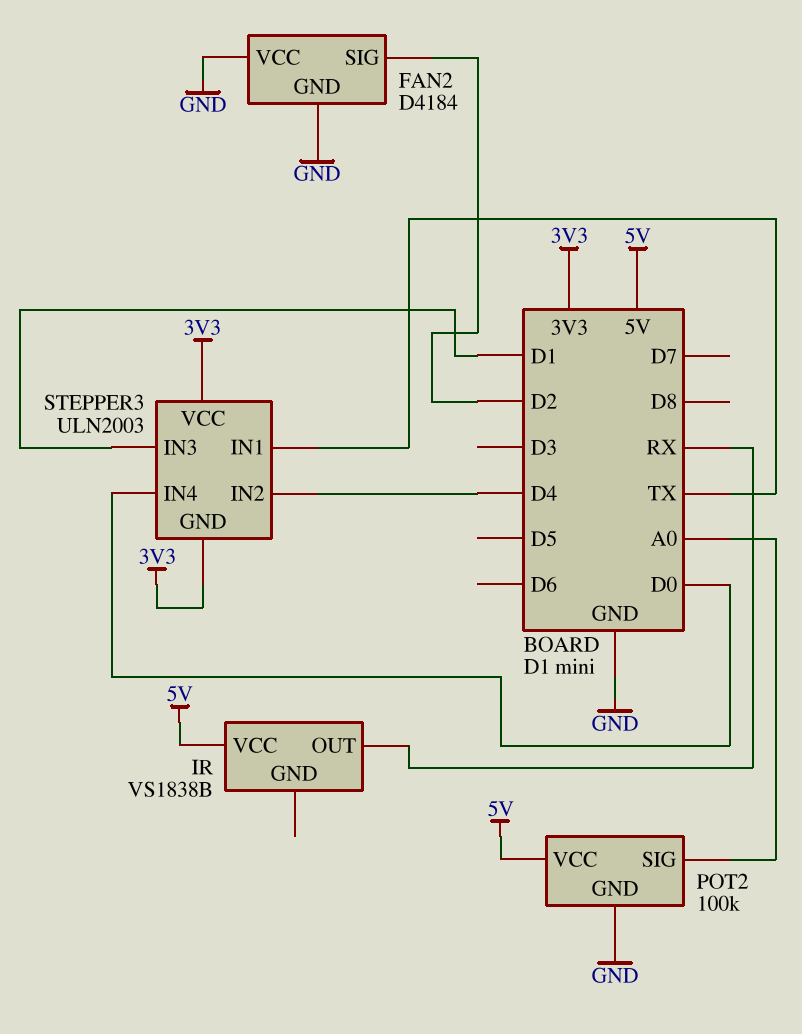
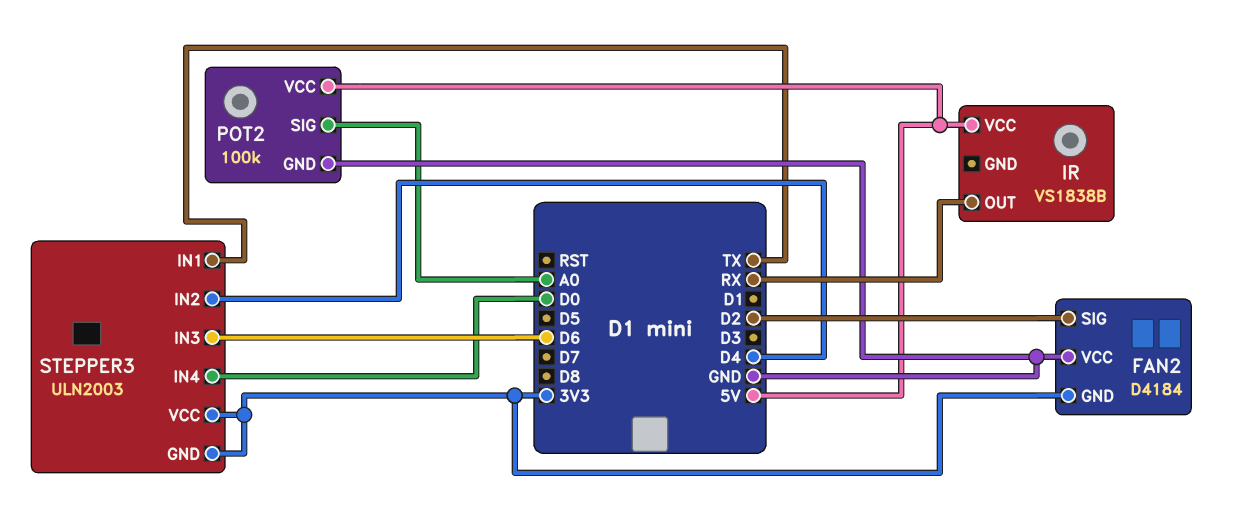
FAN2 pin GND: GND -> 3V3
STEPPER3 pin IN3: D1 -> D6

